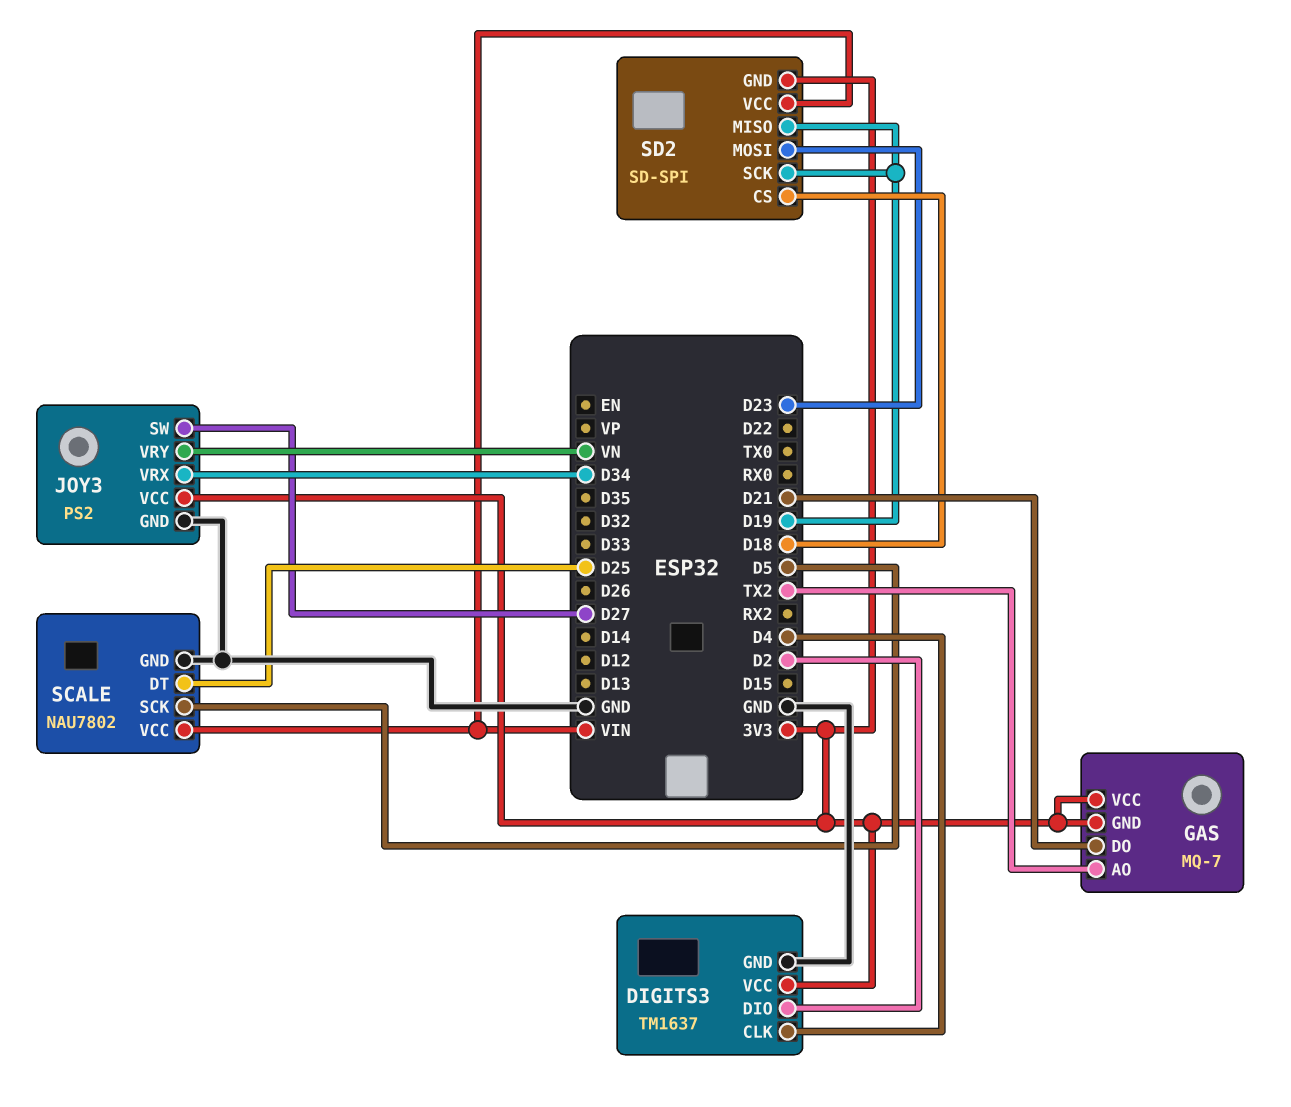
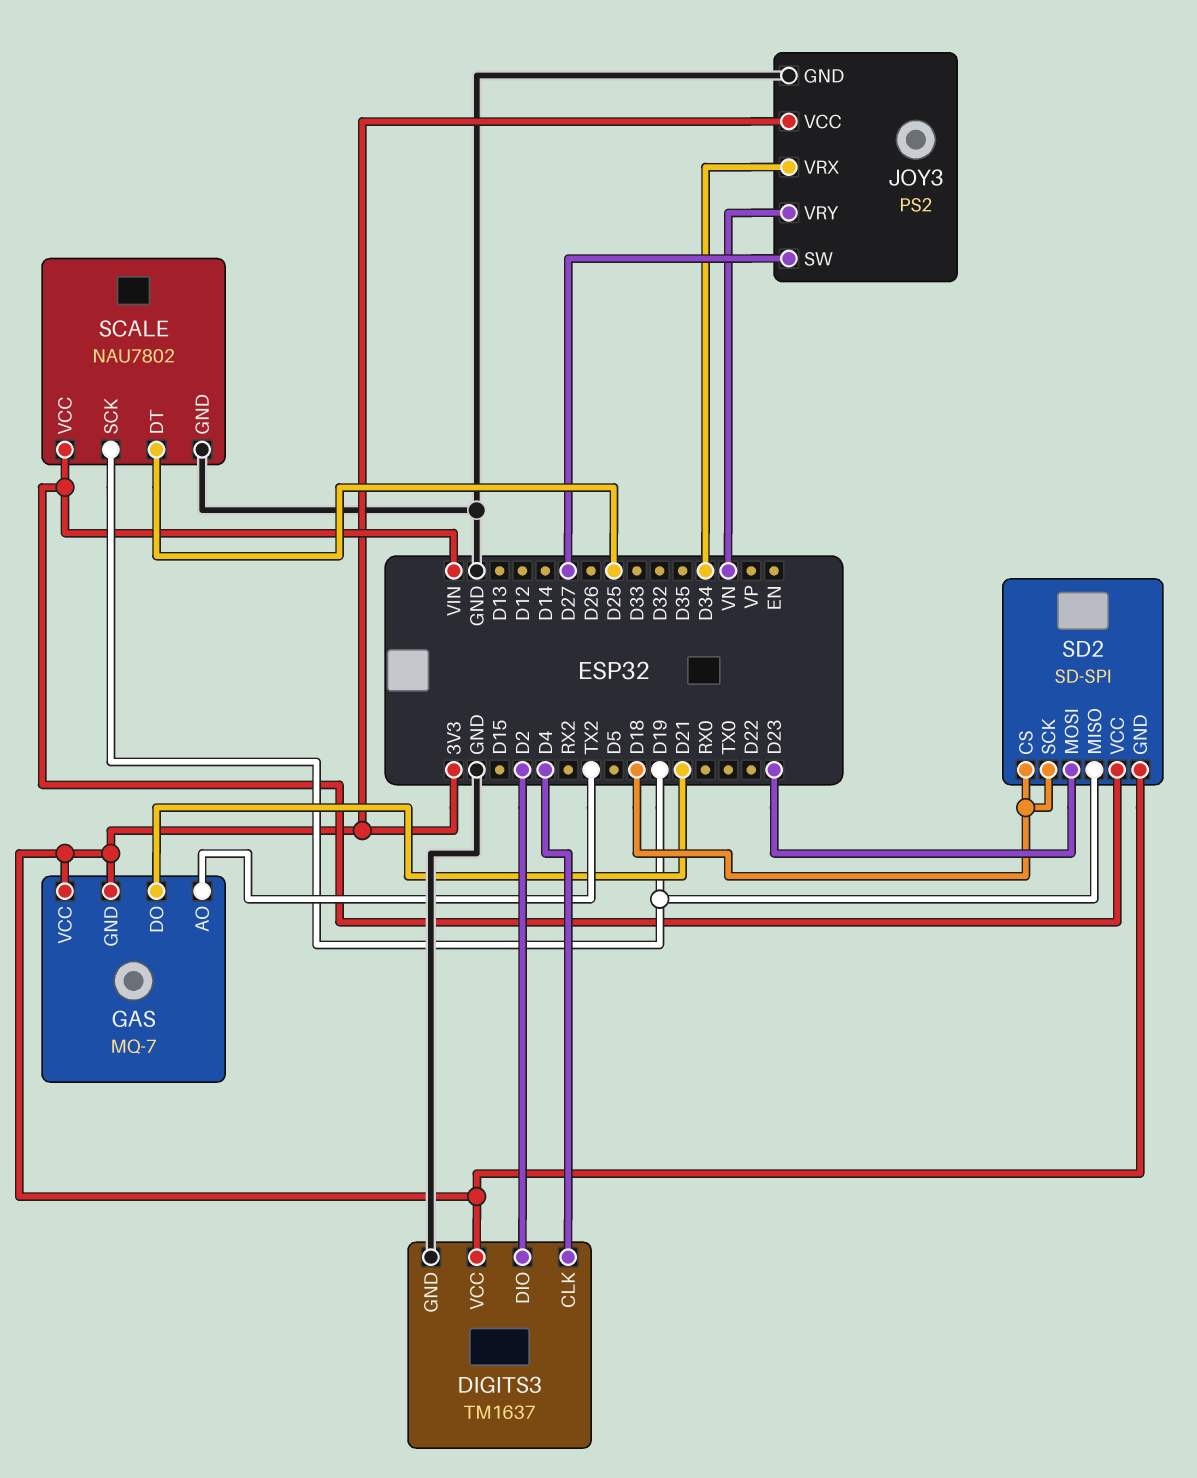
SCALE pin SCK: D5 -> D19
SD2 pin SCK: D19 -> D18

